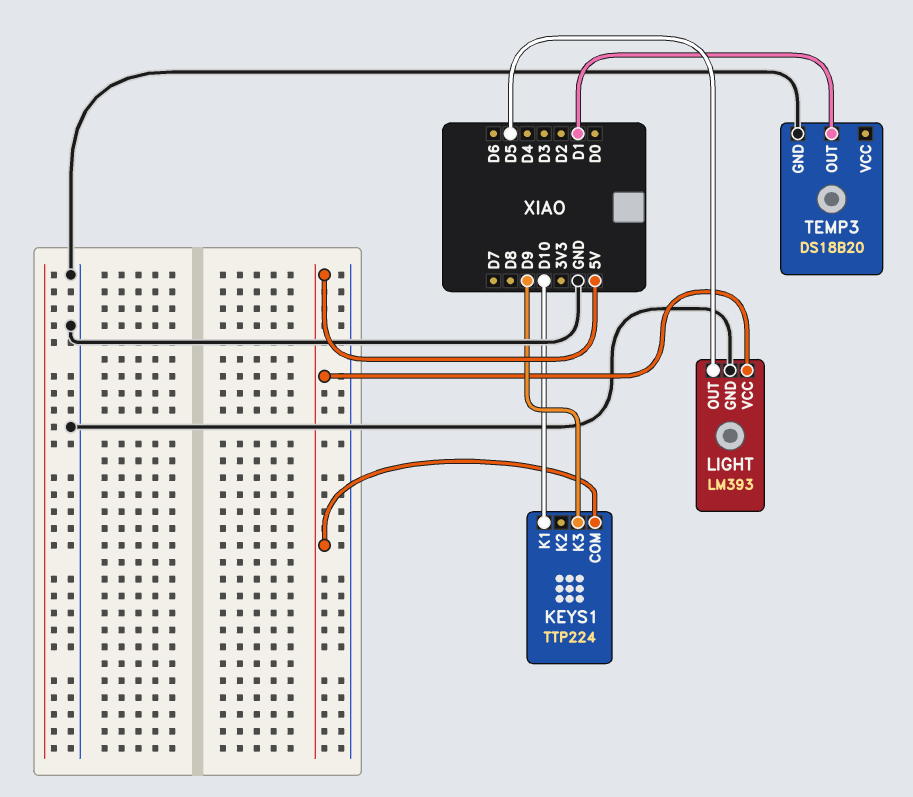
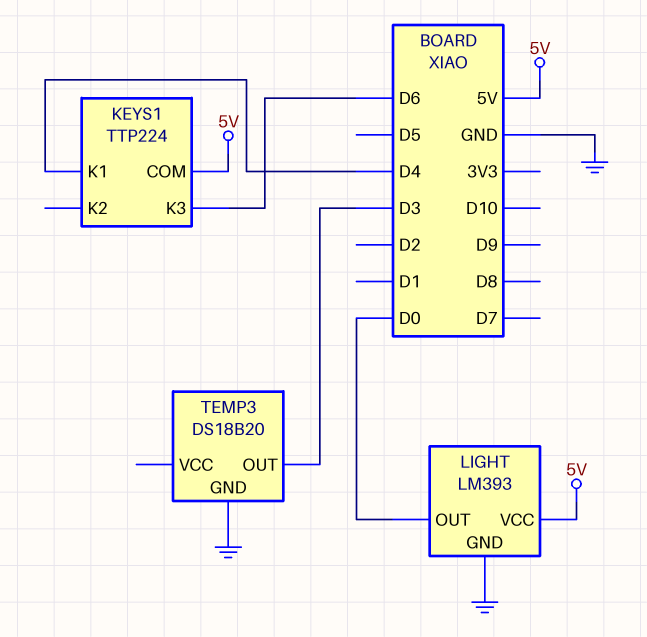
KEYS1 pin K1: D10 -> D4
KEYS1 pin K3: D9 -> D6
LIGHT pin OUT: D5 -> D0
TEMP3 pin OUT: D1 -> D3

